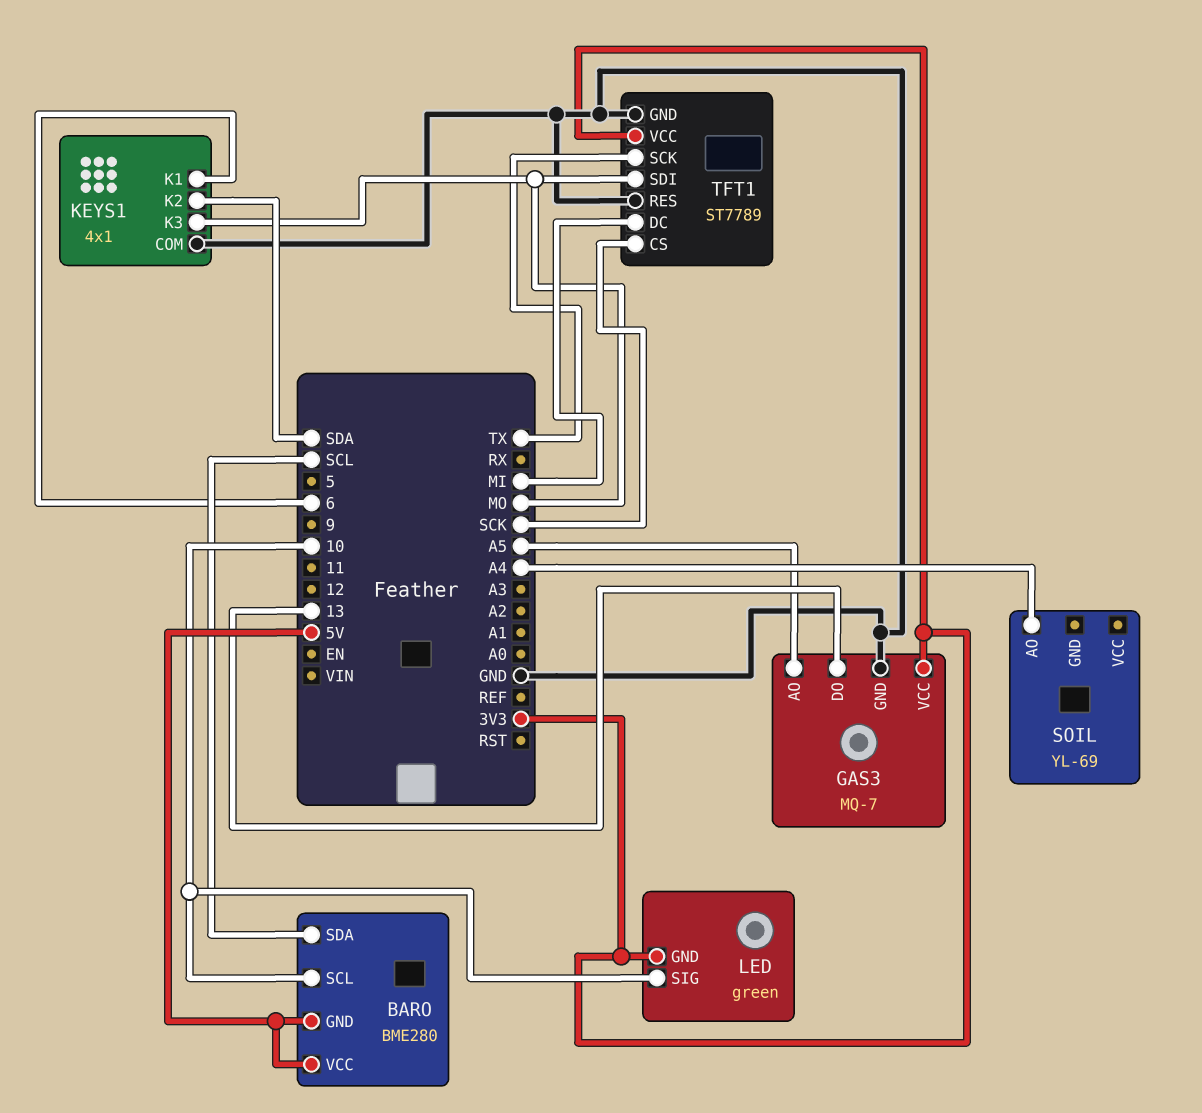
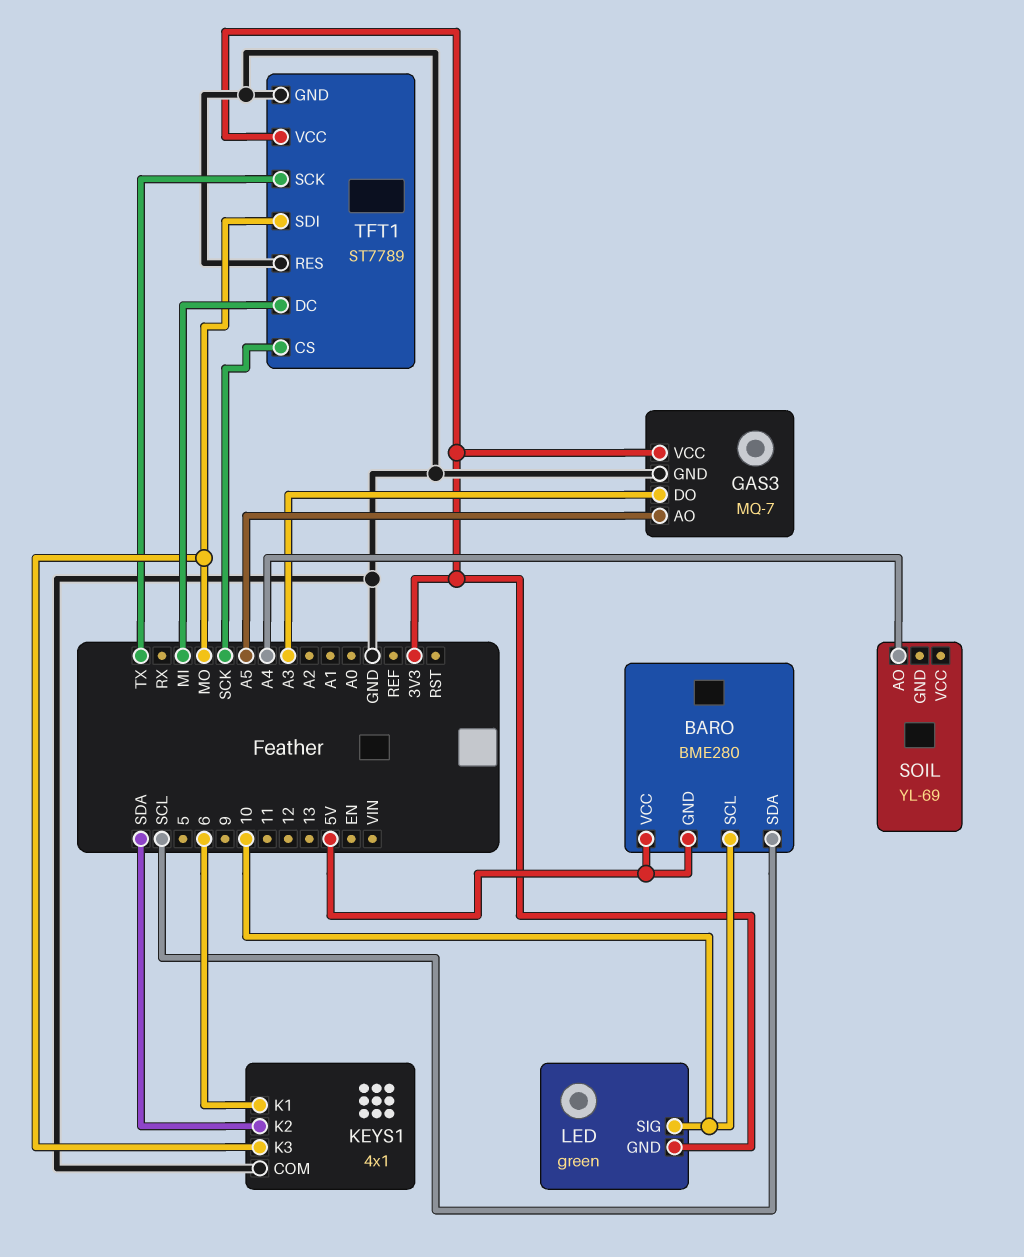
GAS3 pin DO: 13 -> A3

